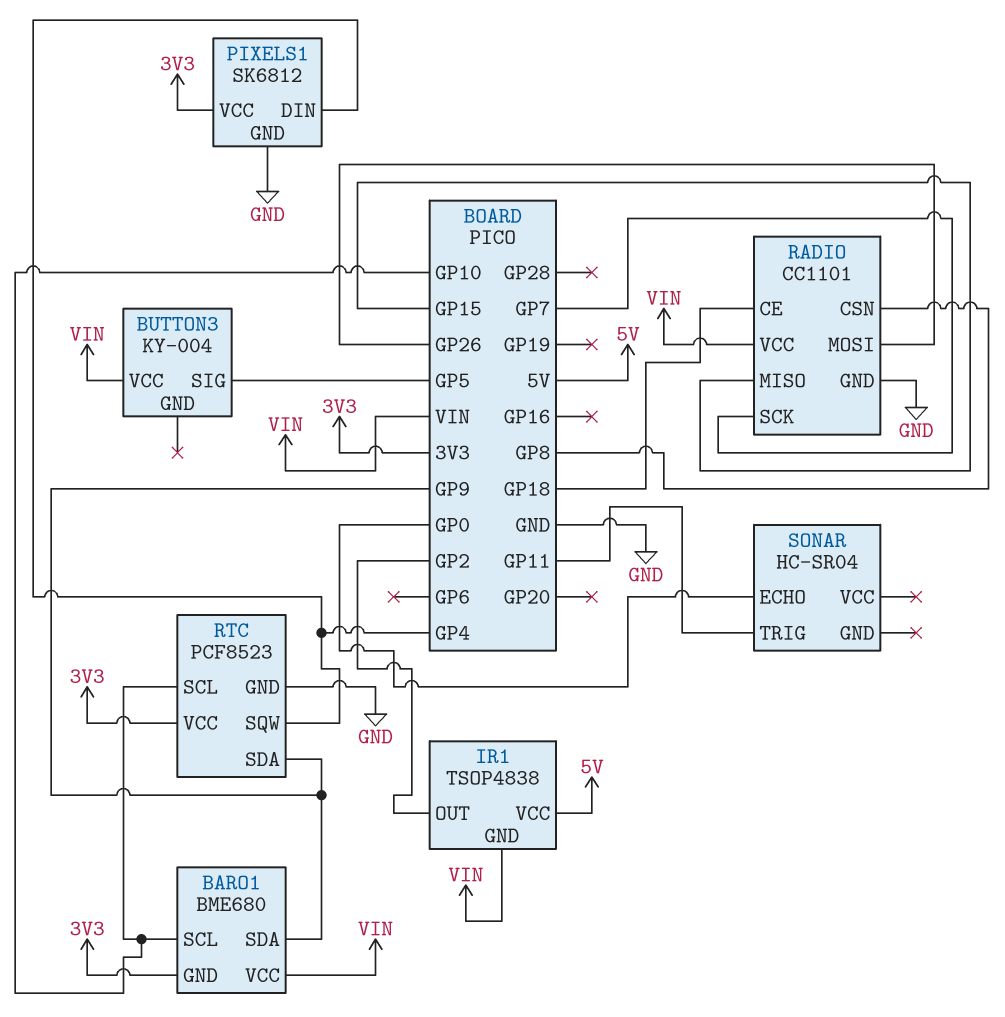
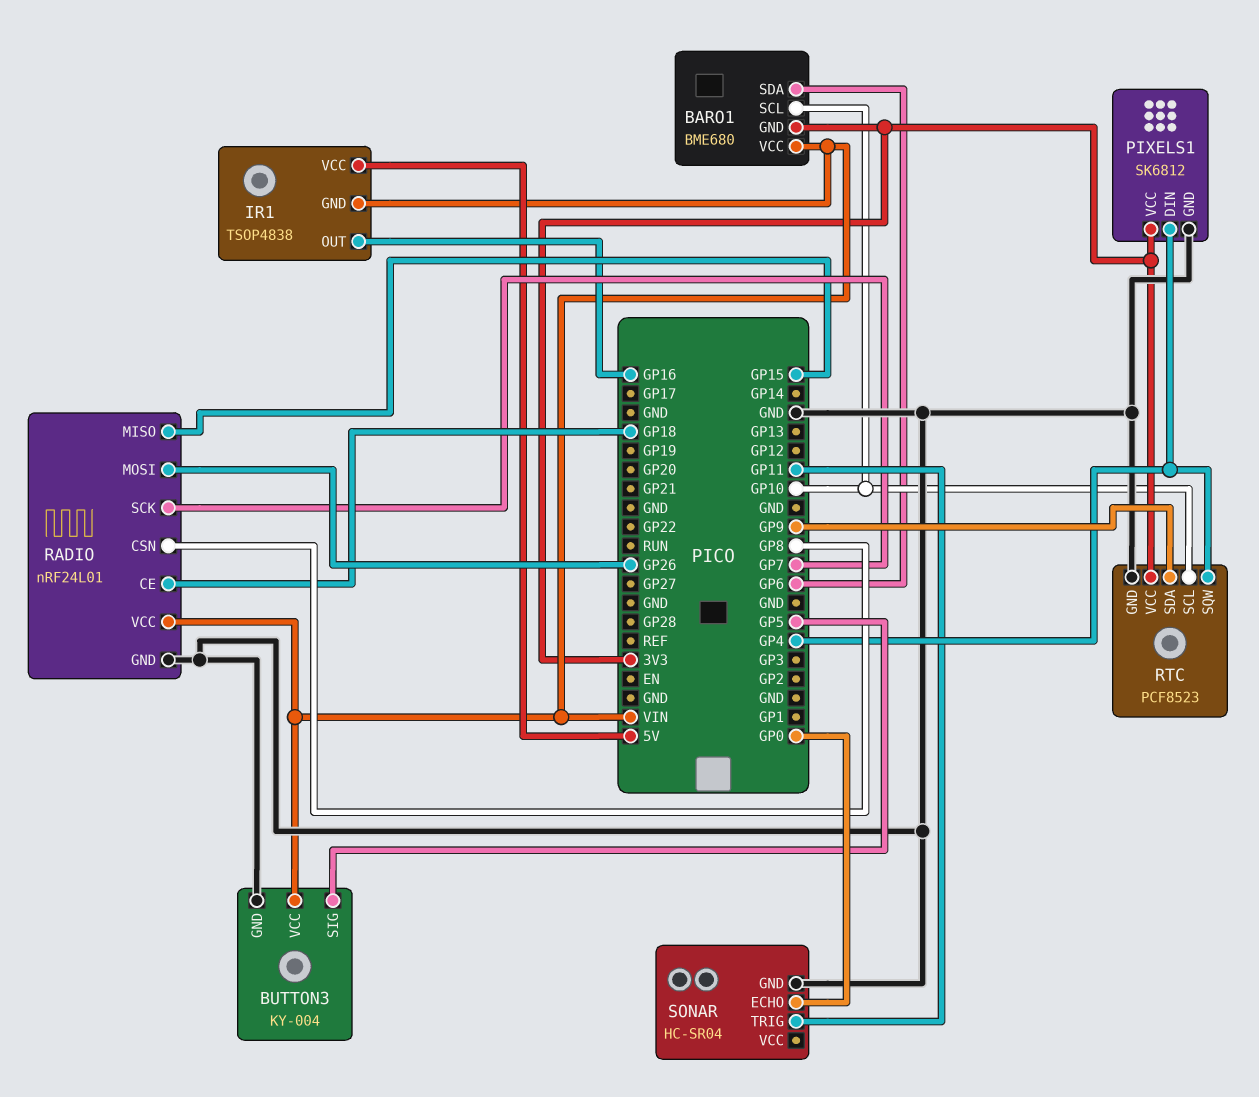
BARO1 pin SDA: GP9 -> GP6
BUTTON3 pin GND: none -> GND
IR1 pin OUT: GP2 -> GP16
RADIO: CC1101 -> nRF24L01
SONAR pin GND: none -> GND

